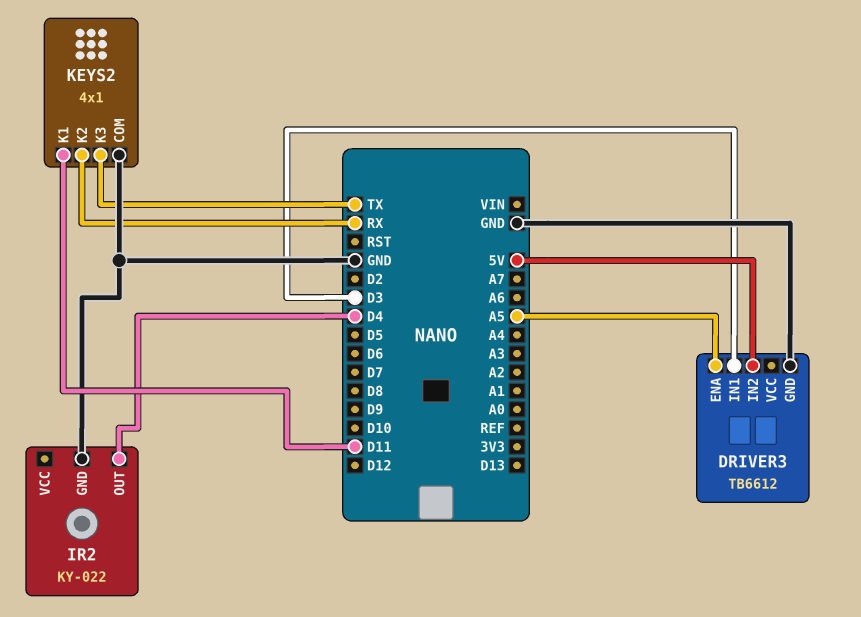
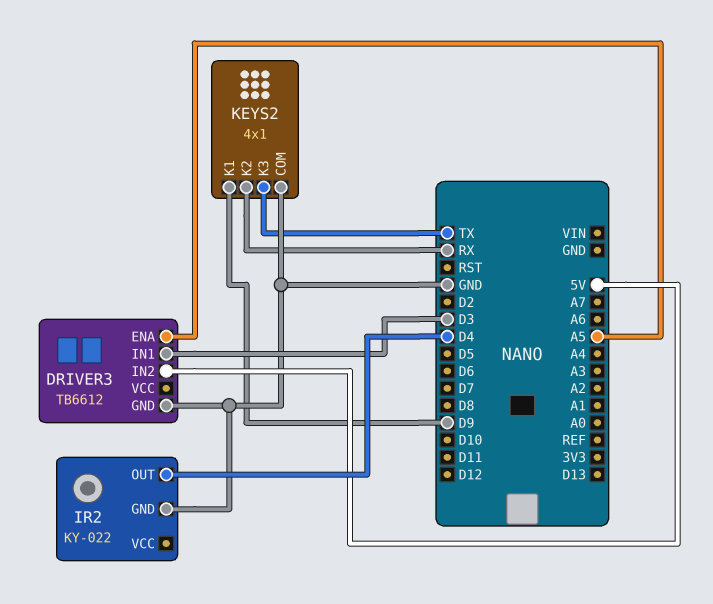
KEYS2 pin K1: D11 -> D9

